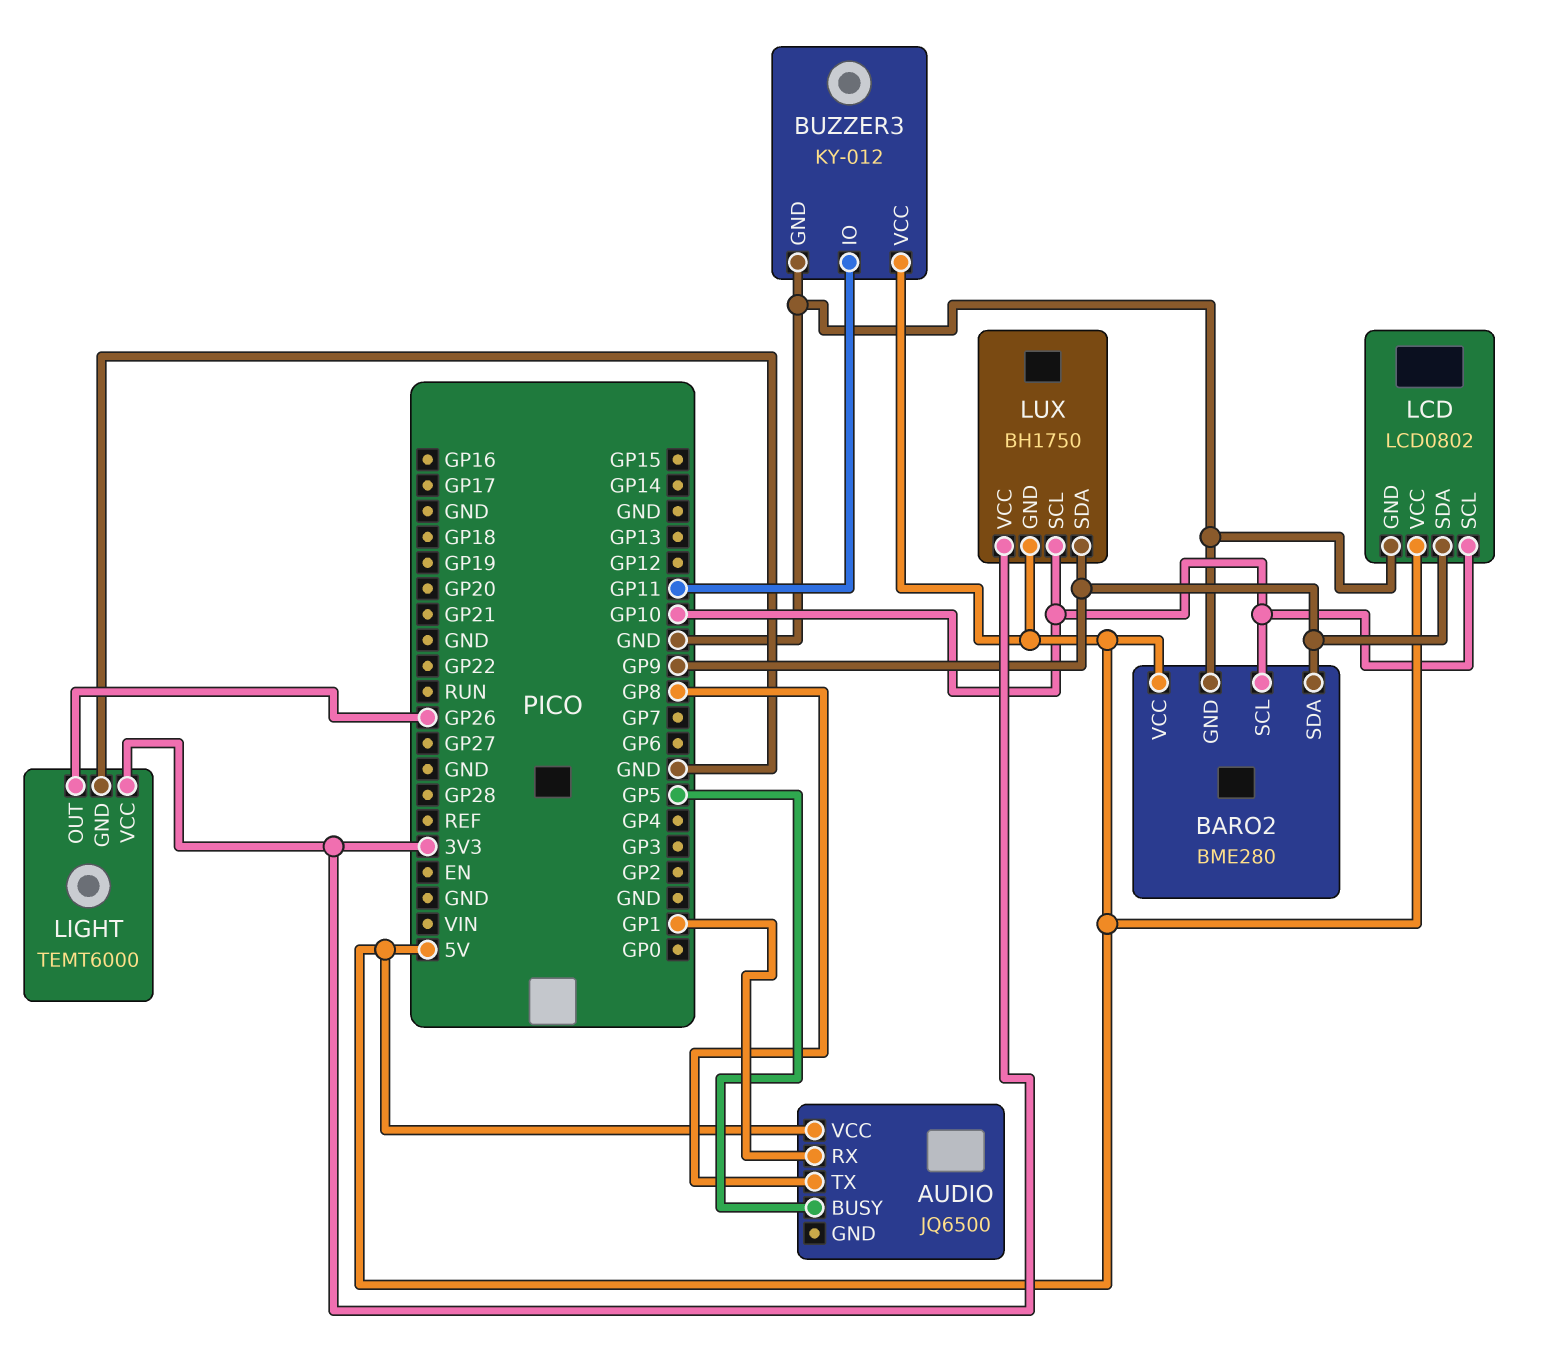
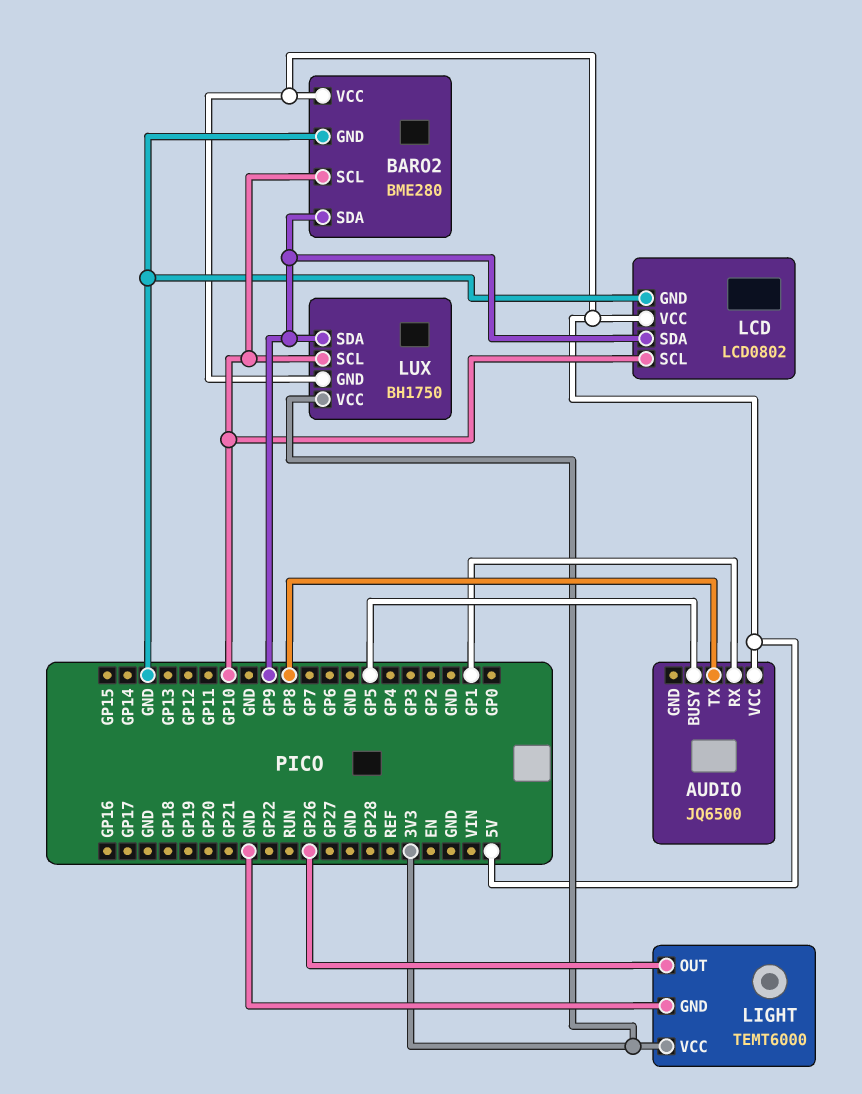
BUZZER3: KY-012 -> none
BUZZER3 pin GND: GND -> none
BUZZER3 pin IO: GP11 -> none
BUZZER3 pin VCC: 5V -> none

